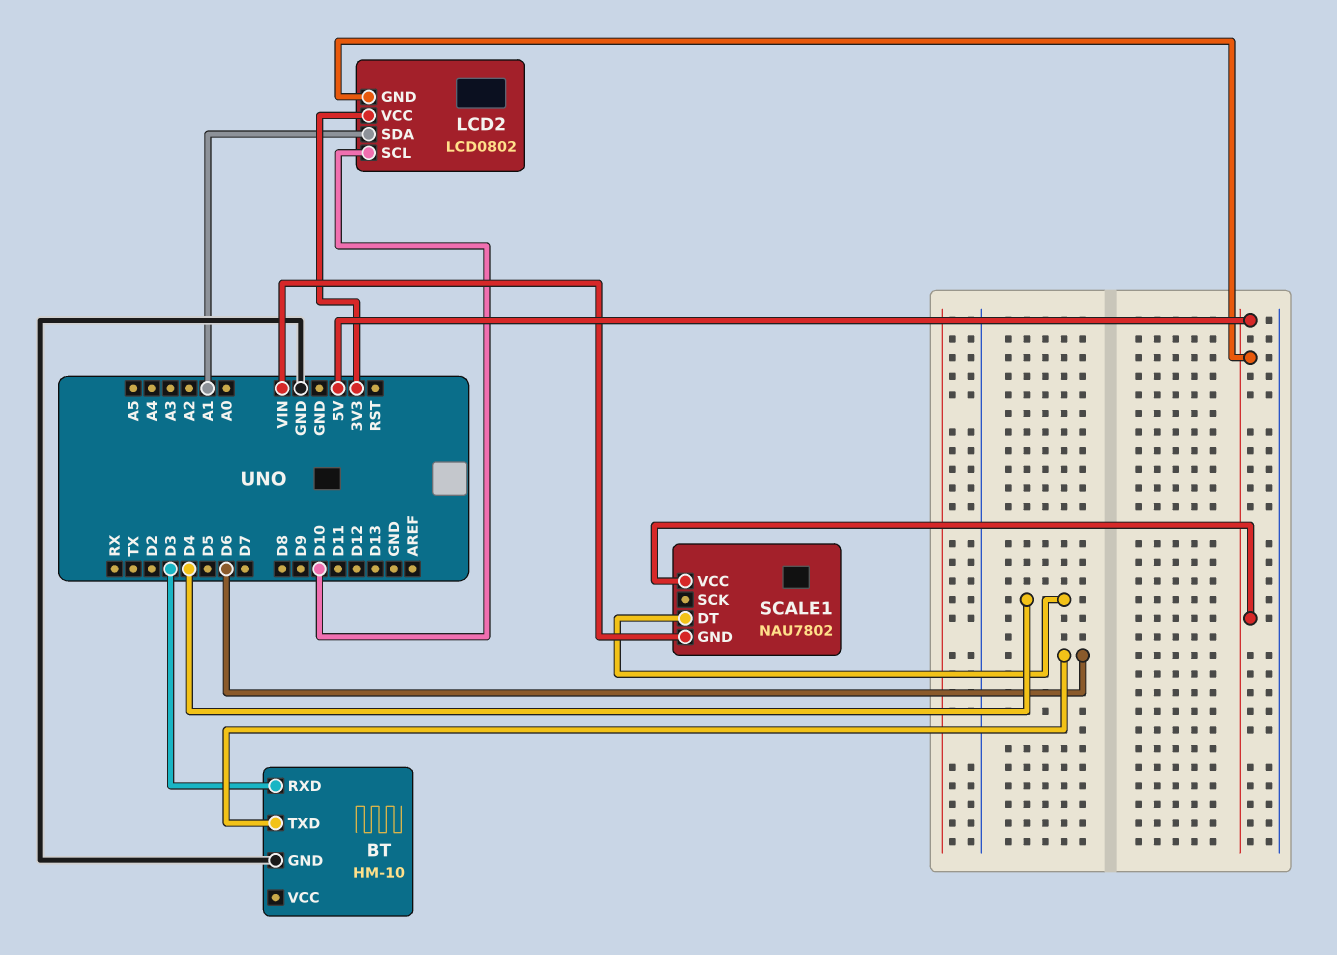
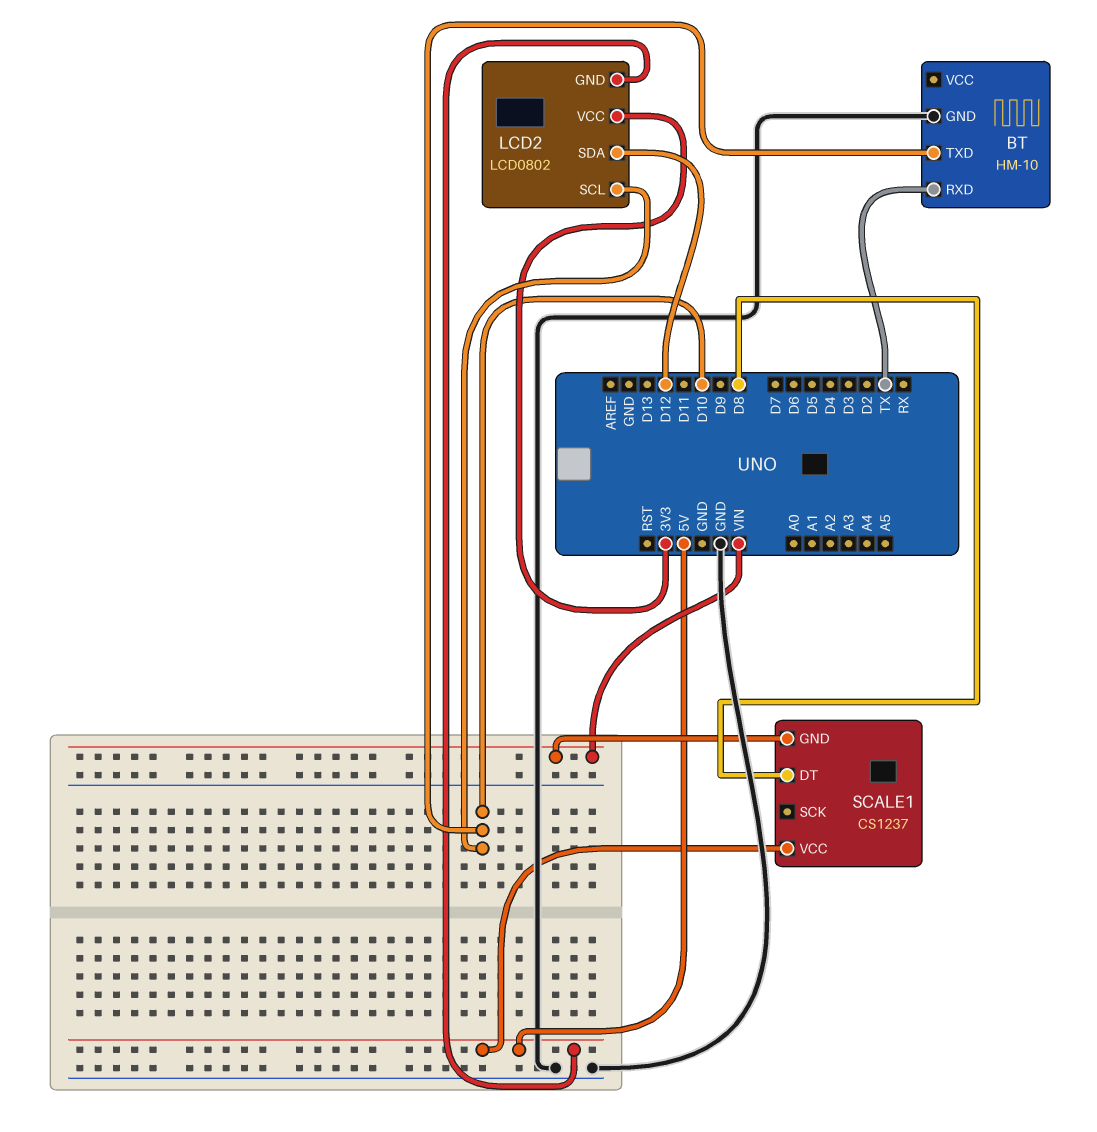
BT pin RXD: D3 -> TX
BT pin TXD: D6 -> D10
LCD2 pin SDA: A1 -> D12
SCALE1: NAU7802 -> CS1237
SCALE1 pin DT: D4 -> D8

